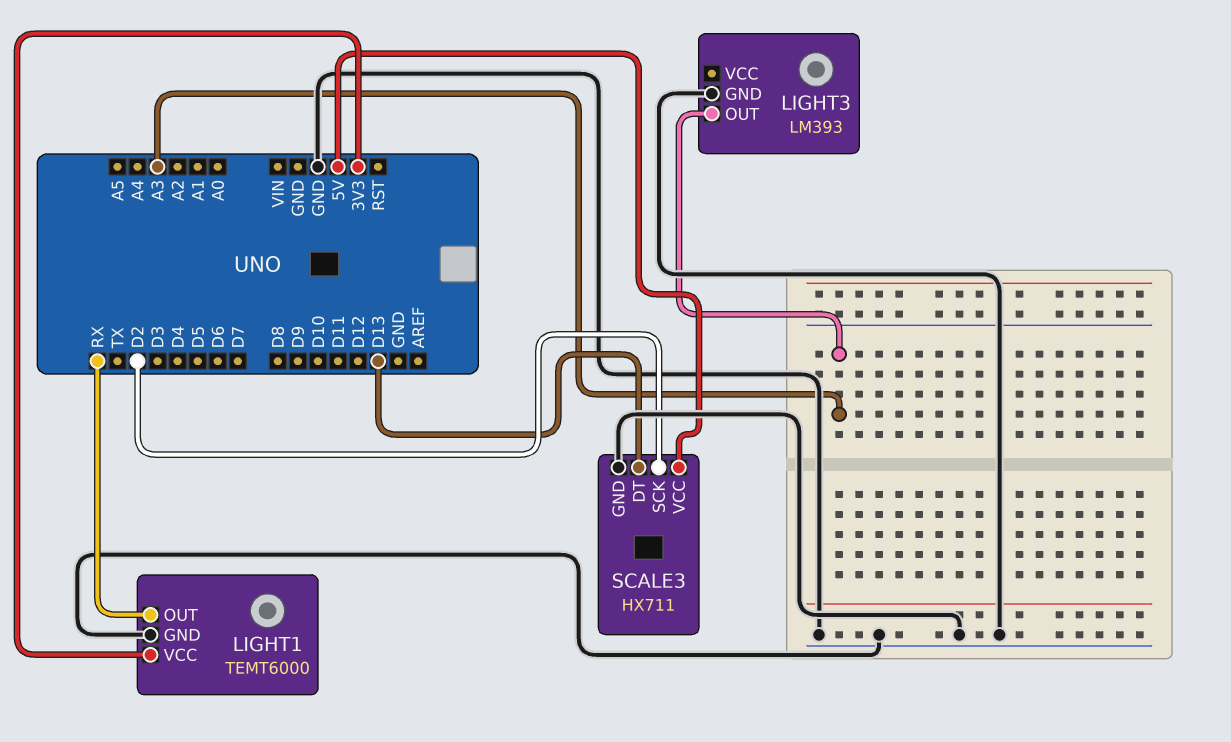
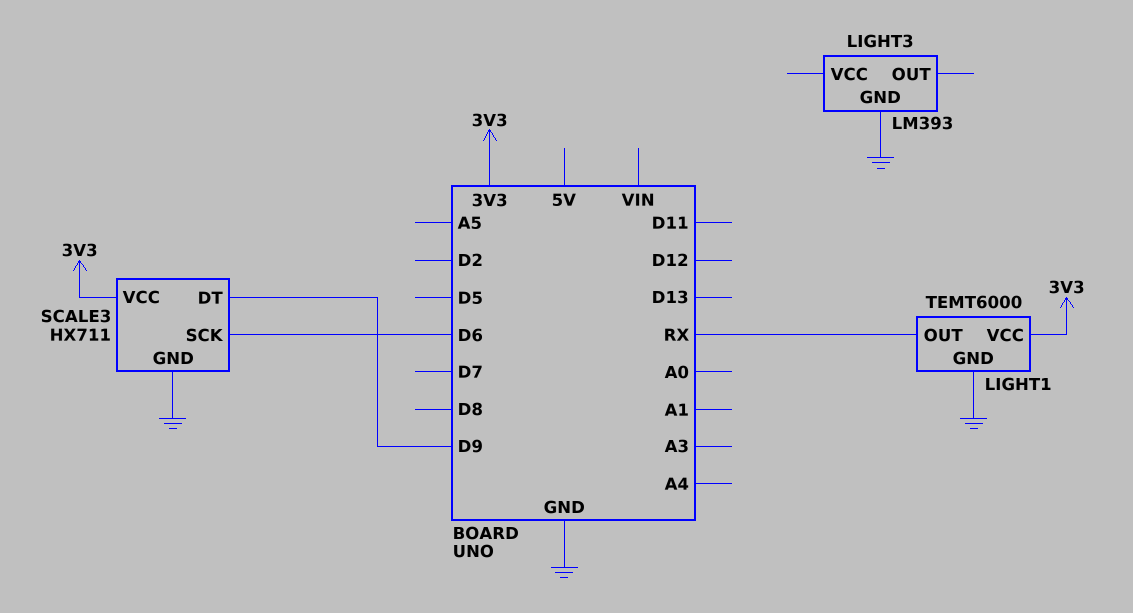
LIGHT3 pin OUT: A3 -> none
SCALE3 pin DT: D13 -> D9
SCALE3 pin SCK: D2 -> D6
SCALE3 pin VCC: 5V -> 3V3

